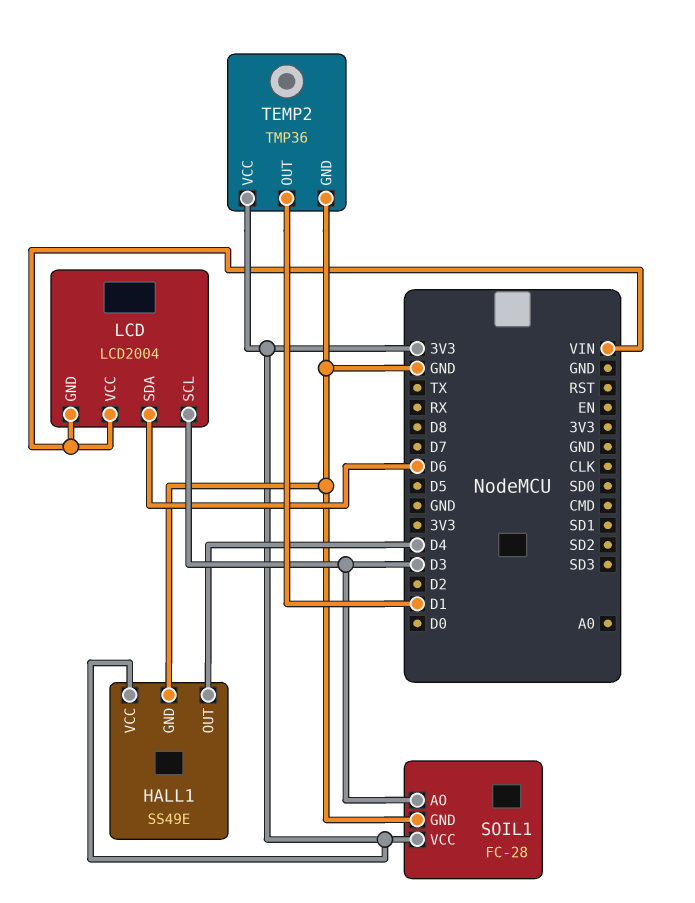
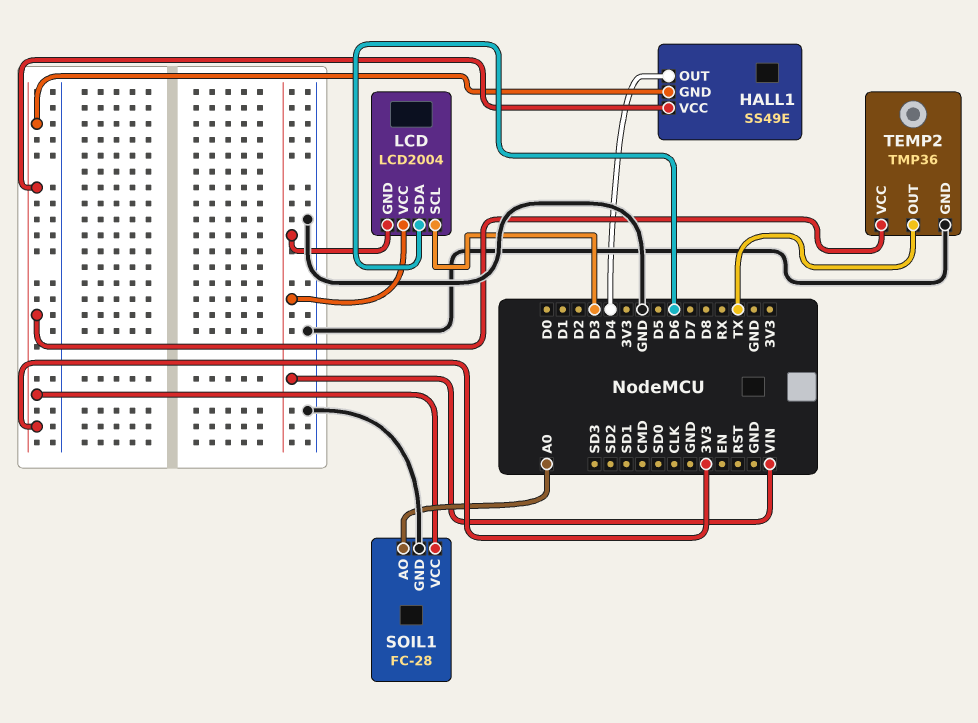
HALL1 pin GND: GND -> 3V3
SOIL1 pin AO: D3 -> A0
TEMP2 pin OUT: D1 -> TX

